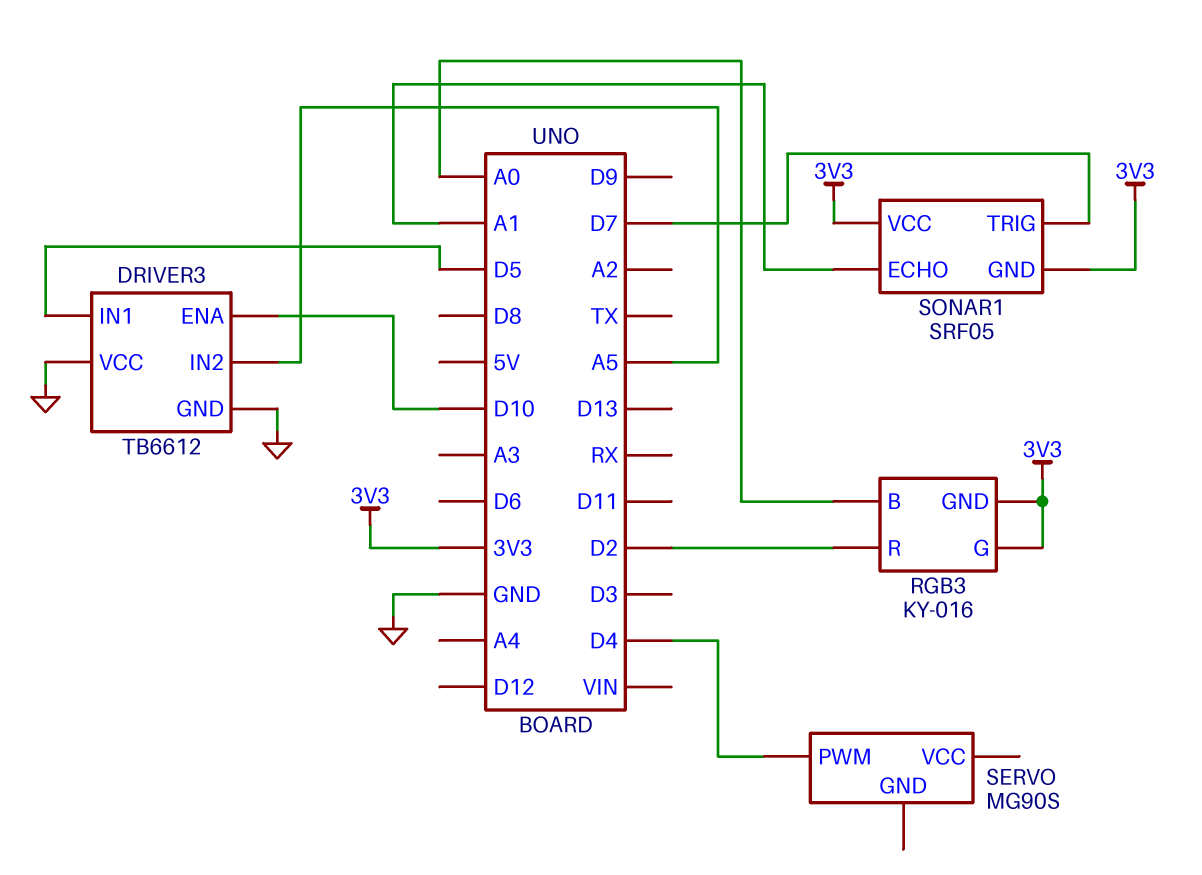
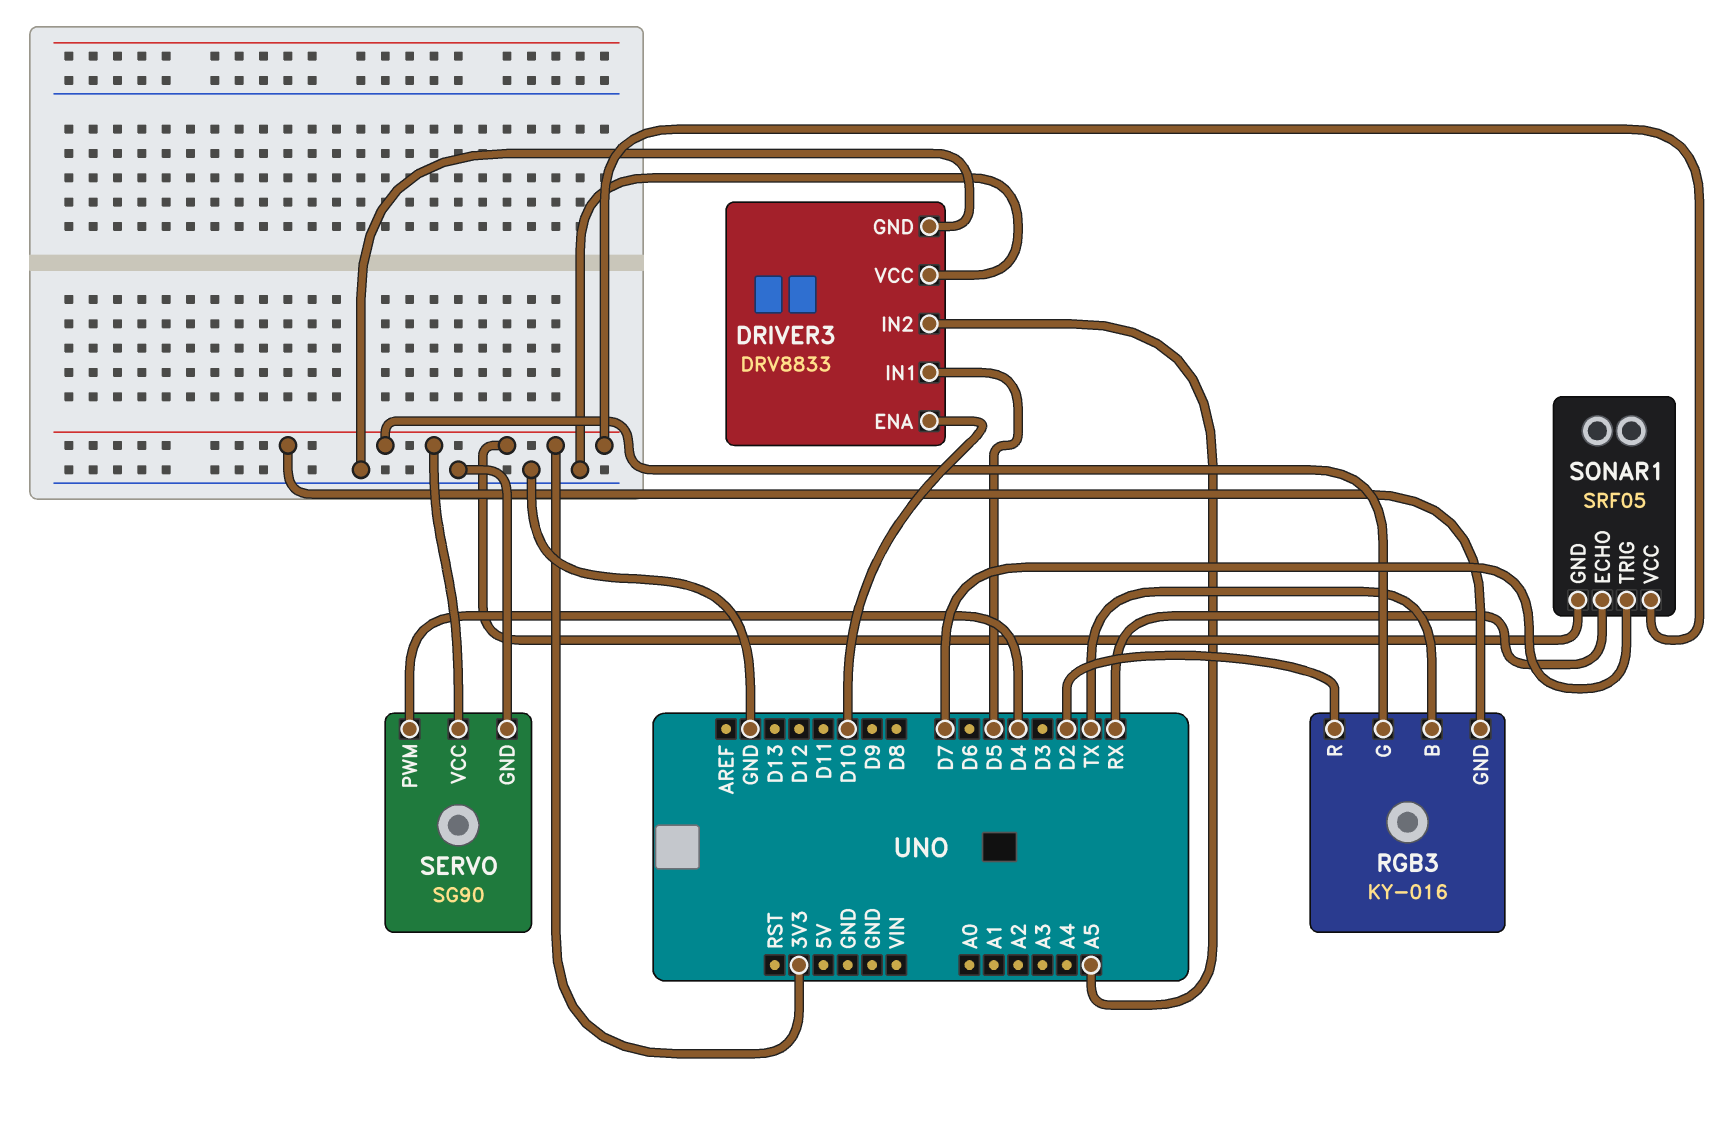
DRIVER3: TB6612 -> DRV8833
RGB3 pin B: A0 -> TX
SERVO: MG90S -> SG90
SERVO pin GND: none -> GND
SERVO pin VCC: none -> 3V3
SONAR1 pin ECHO: A1 -> RX

